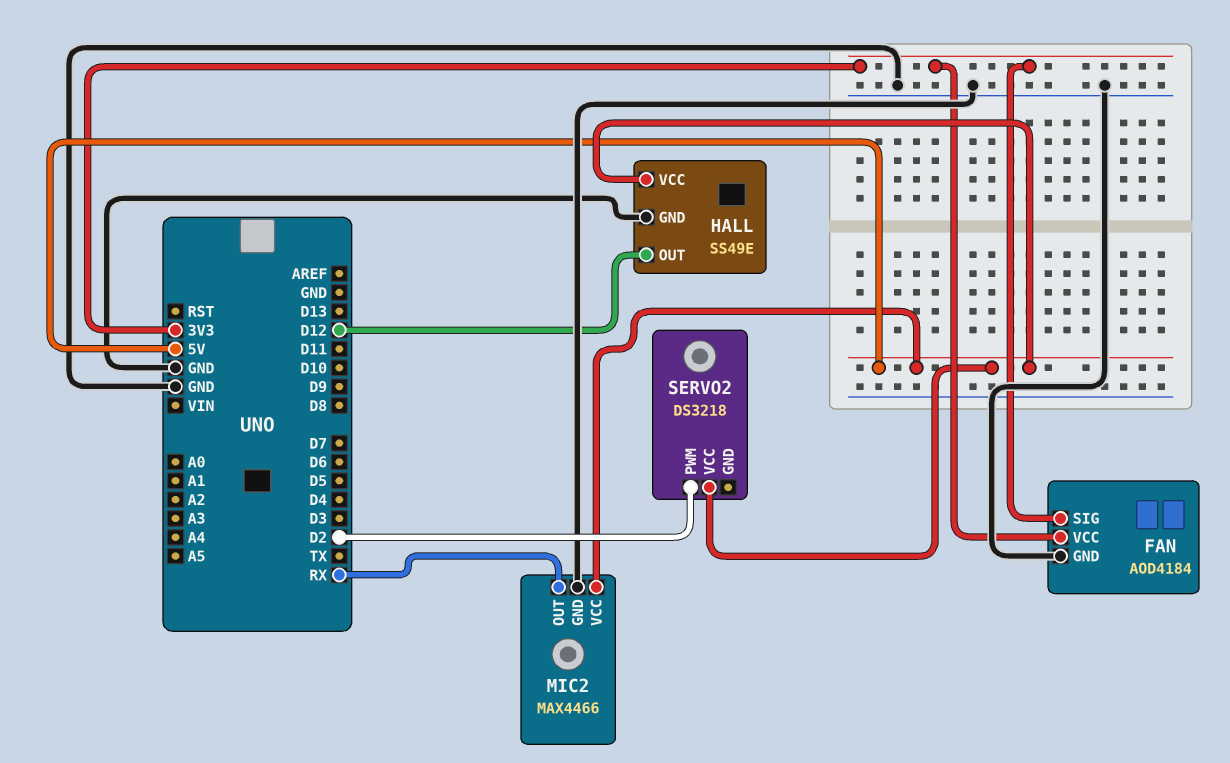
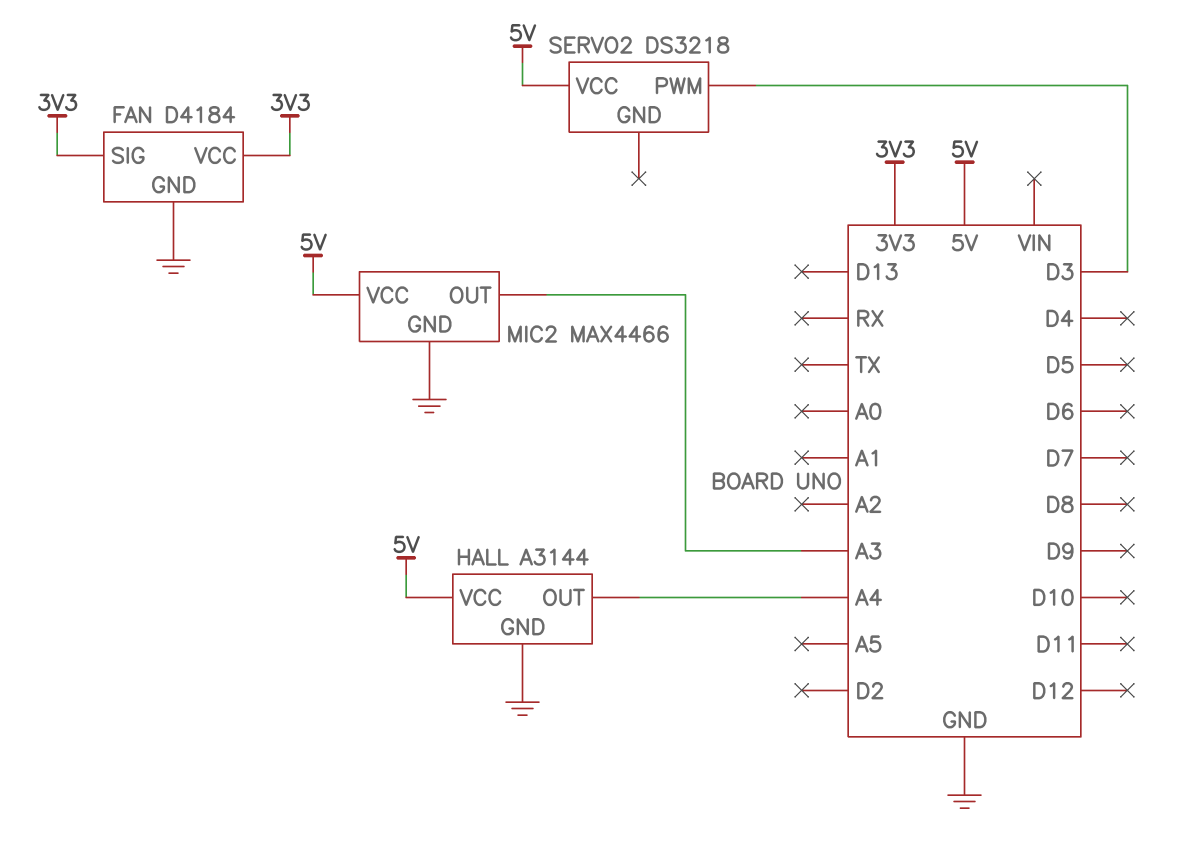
FAN: AOD4184 -> D4184
HALL: SS49E -> A3144
HALL pin OUT: D12 -> A4
MIC2 pin OUT: RX -> A3
SERVO2 pin PWM: D2 -> D3

